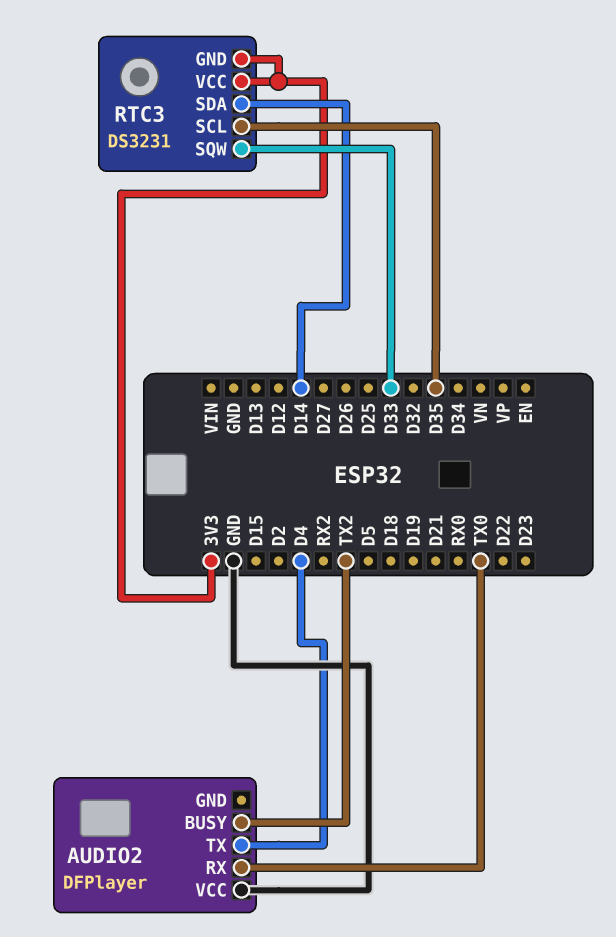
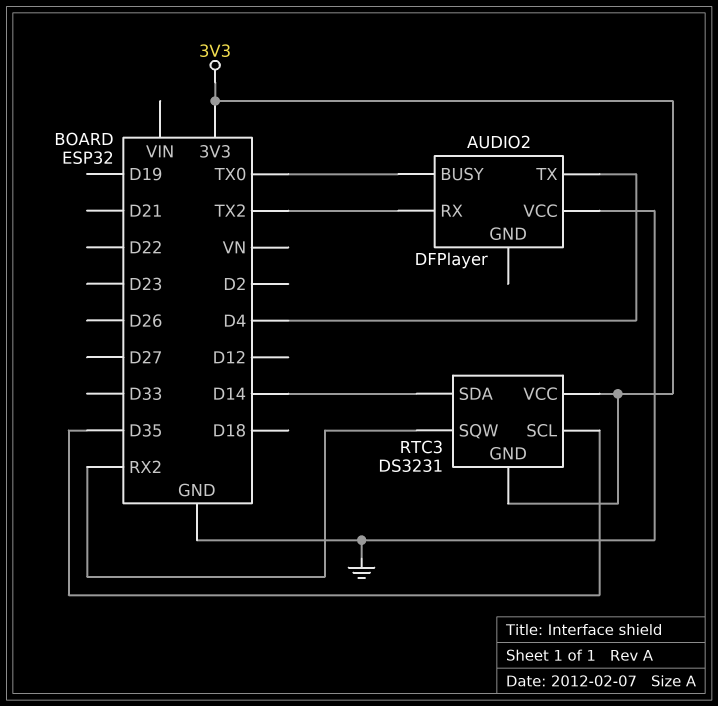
AUDIO2 pin BUSY: TX2 -> TX0
AUDIO2 pin RX: TX0 -> TX2
RTC3 pin SQW: D33 -> RX2

